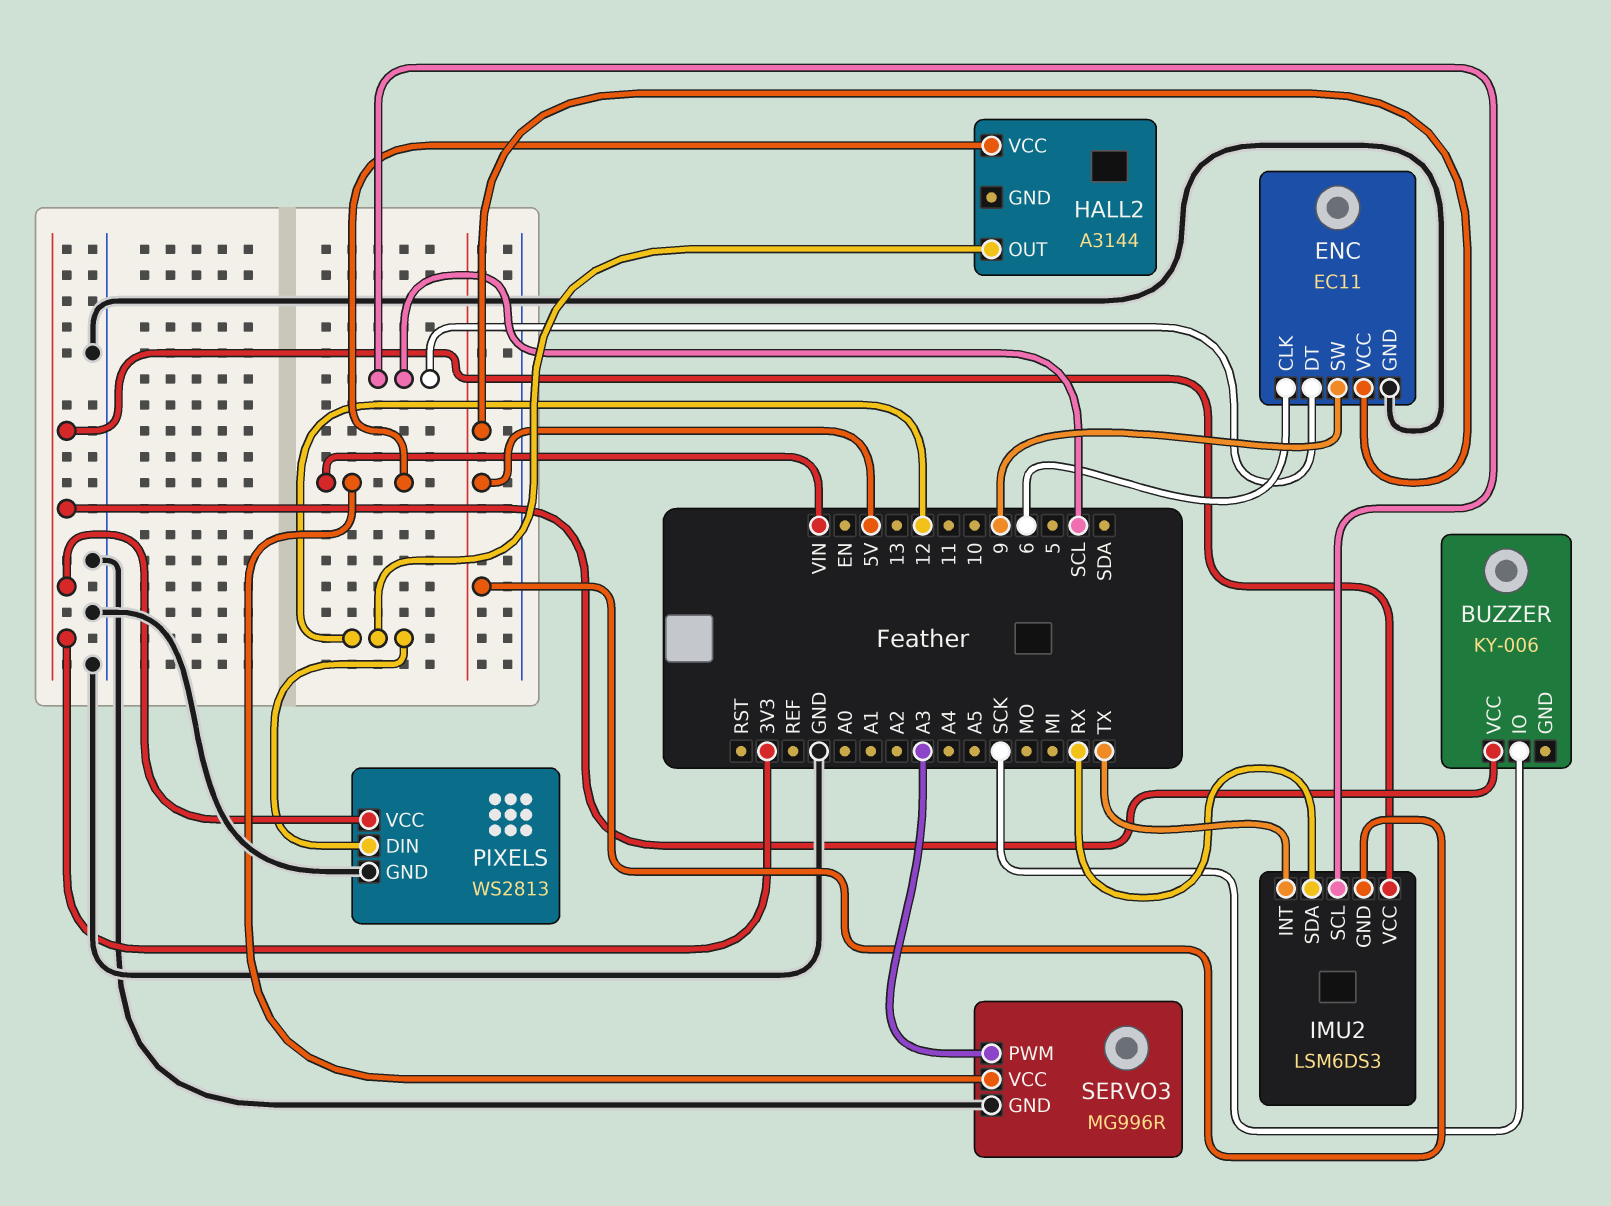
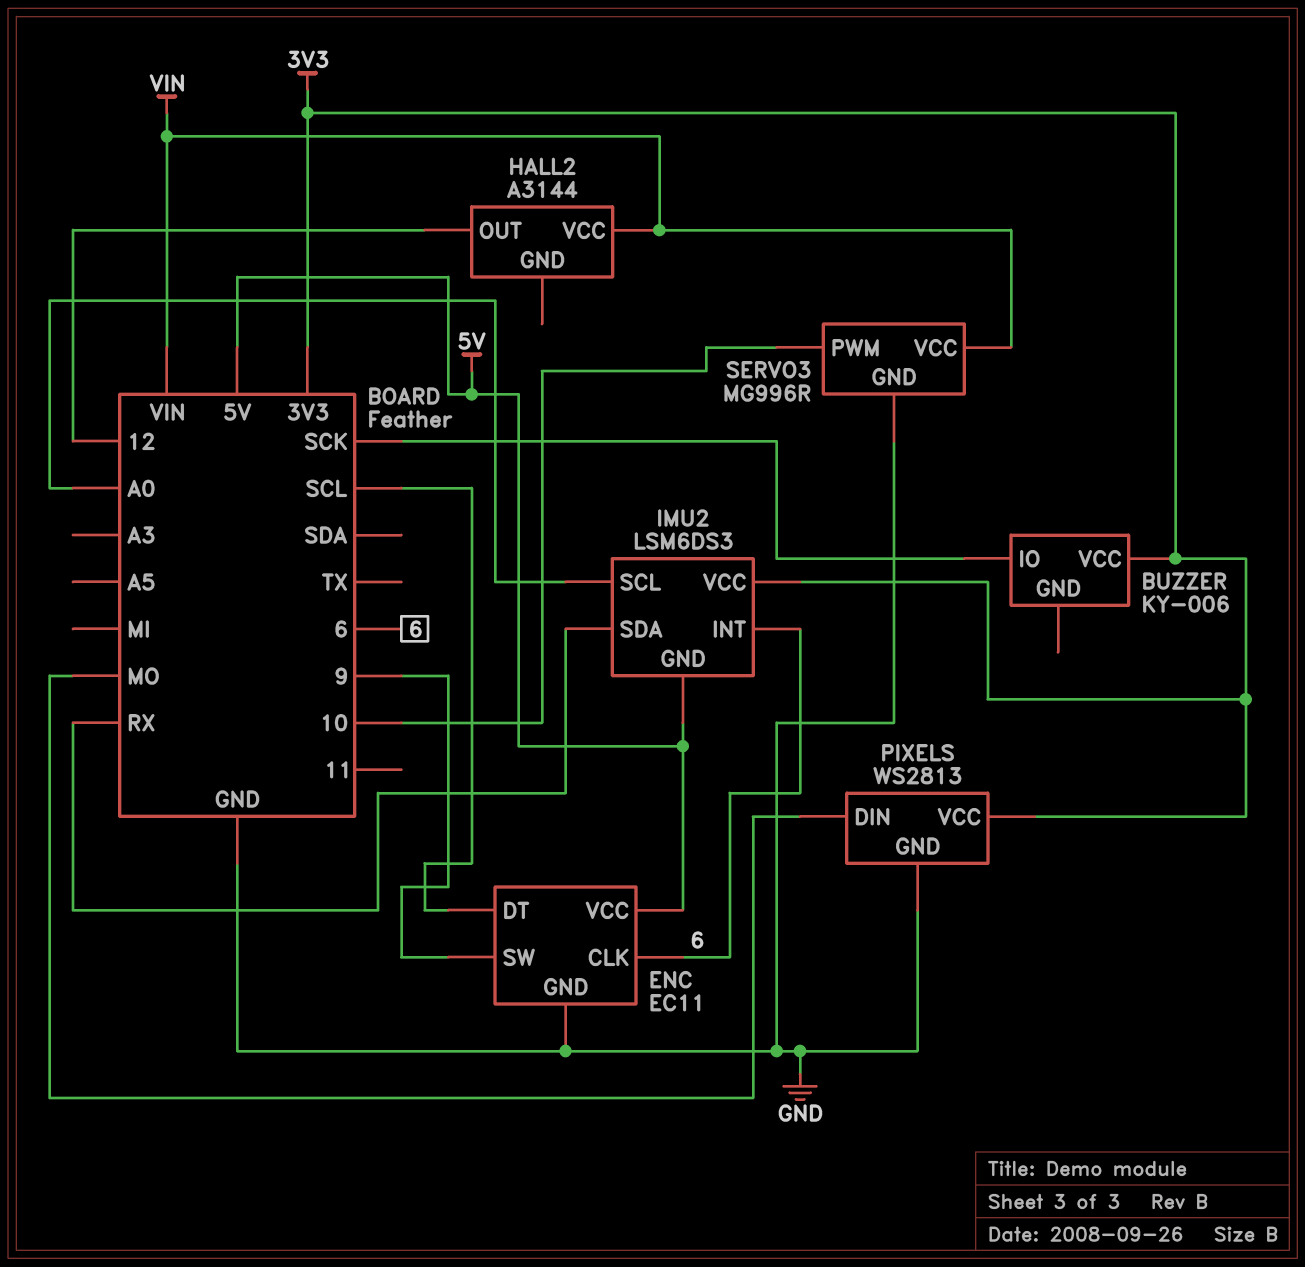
IMU2 pin INT: TX -> 6
IMU2 pin SCL: SCL -> A0
PIXELS pin DIN: 12 -> MO
SERVO3 pin PWM: A3 -> 10

